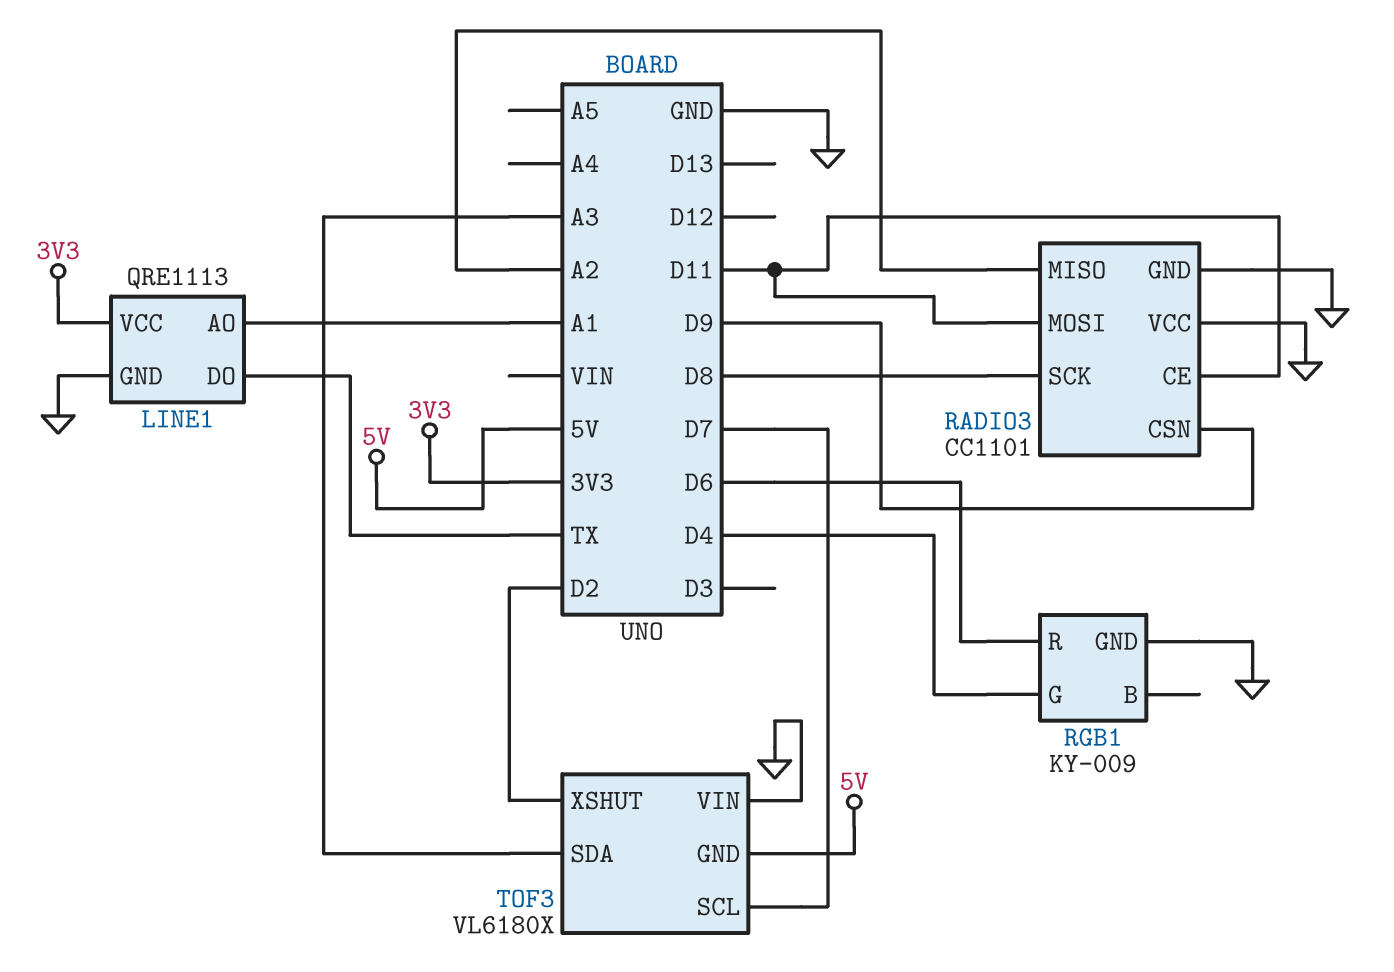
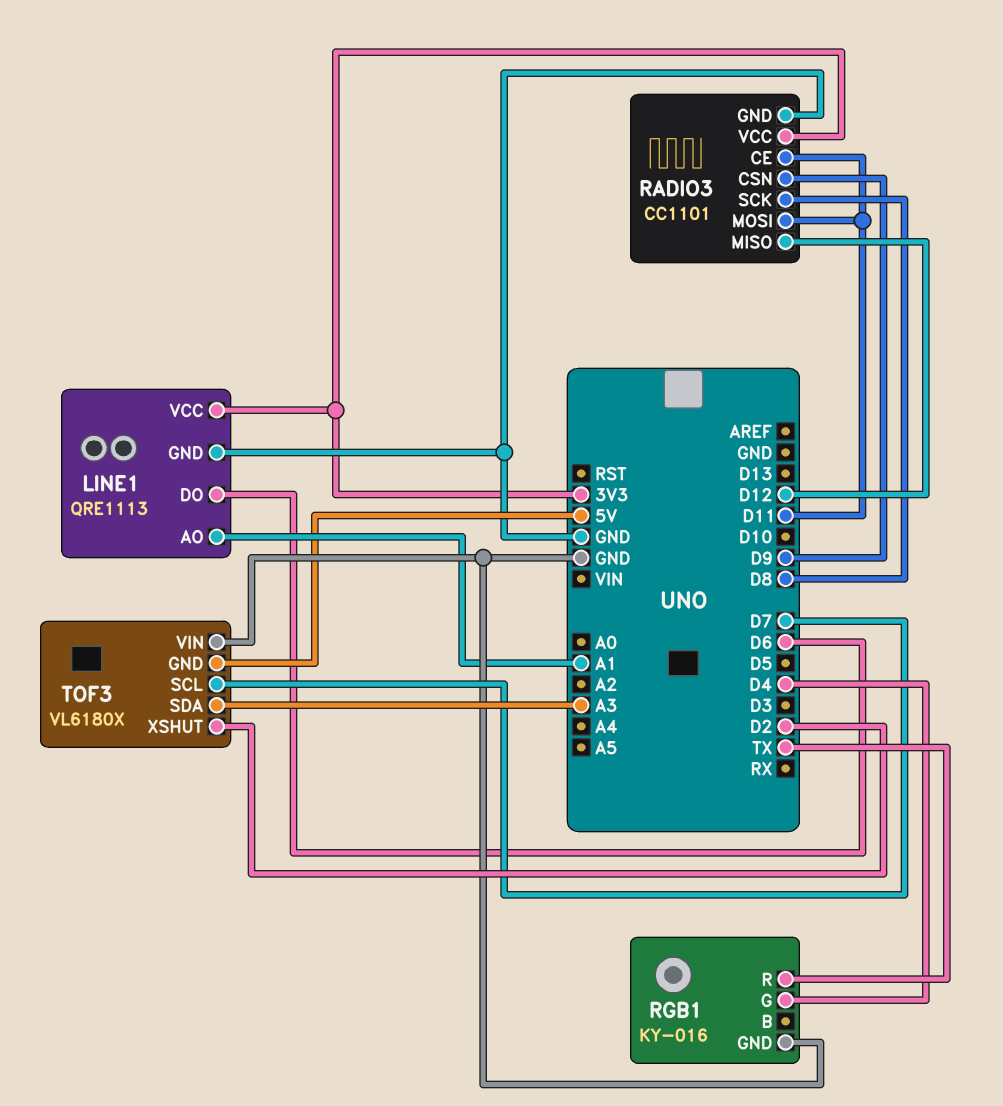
LINE1 pin DO: TX -> D6
RADIO3 pin MISO: A2 -> D12
RADIO3 pin VCC: GND -> 3V3
RGB1: KY-009 -> KY-016
RGB1 pin R: D6 -> TX

